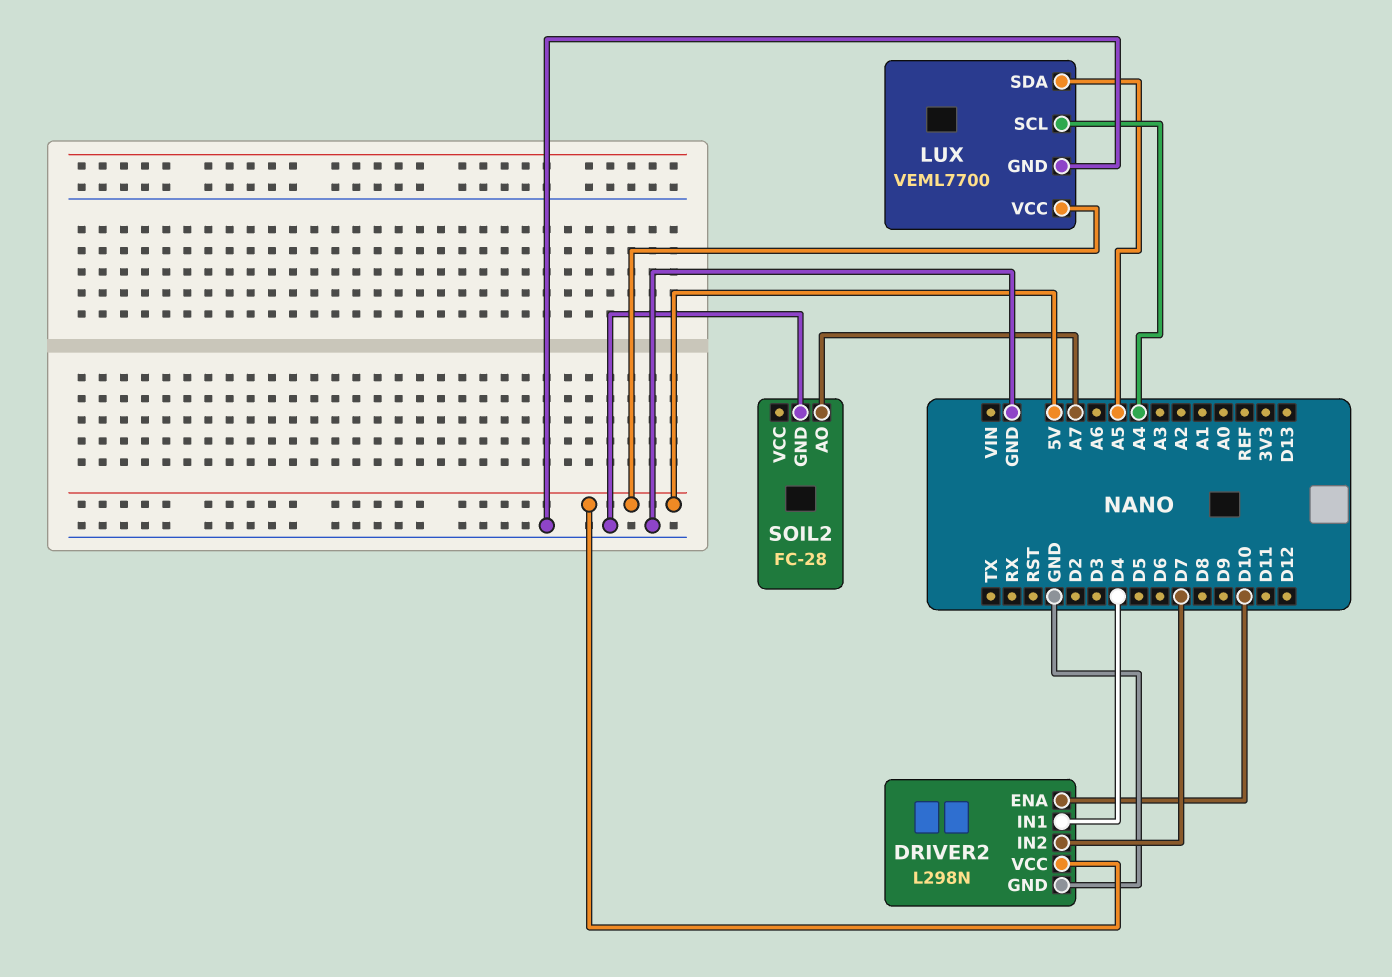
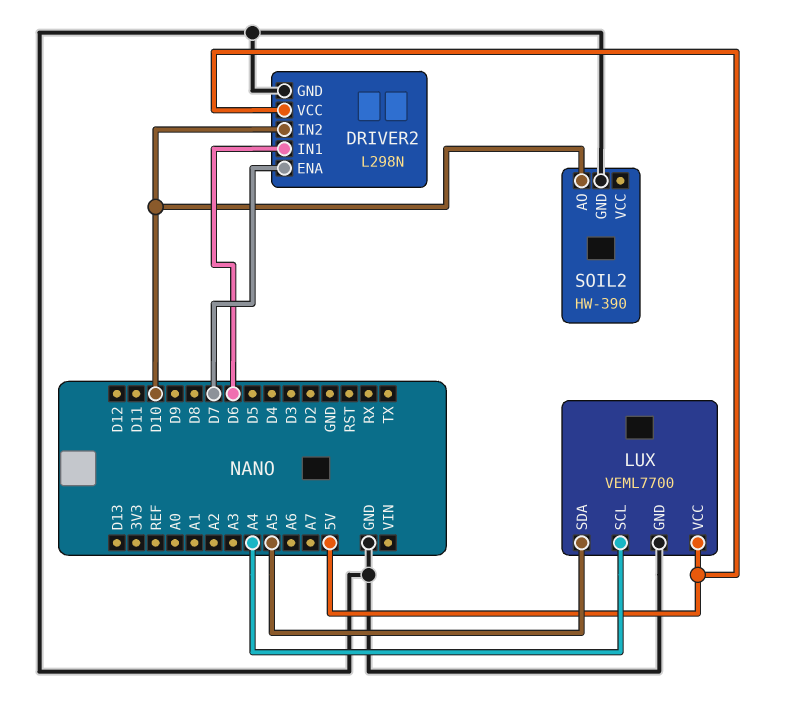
DRIVER2 pin ENA: D10 -> D7
DRIVER2 pin IN1: D4 -> D6
DRIVER2 pin IN2: D7 -> D10
SOIL2: FC-28 -> HW-390
SOIL2 pin AO: A7 -> D10

